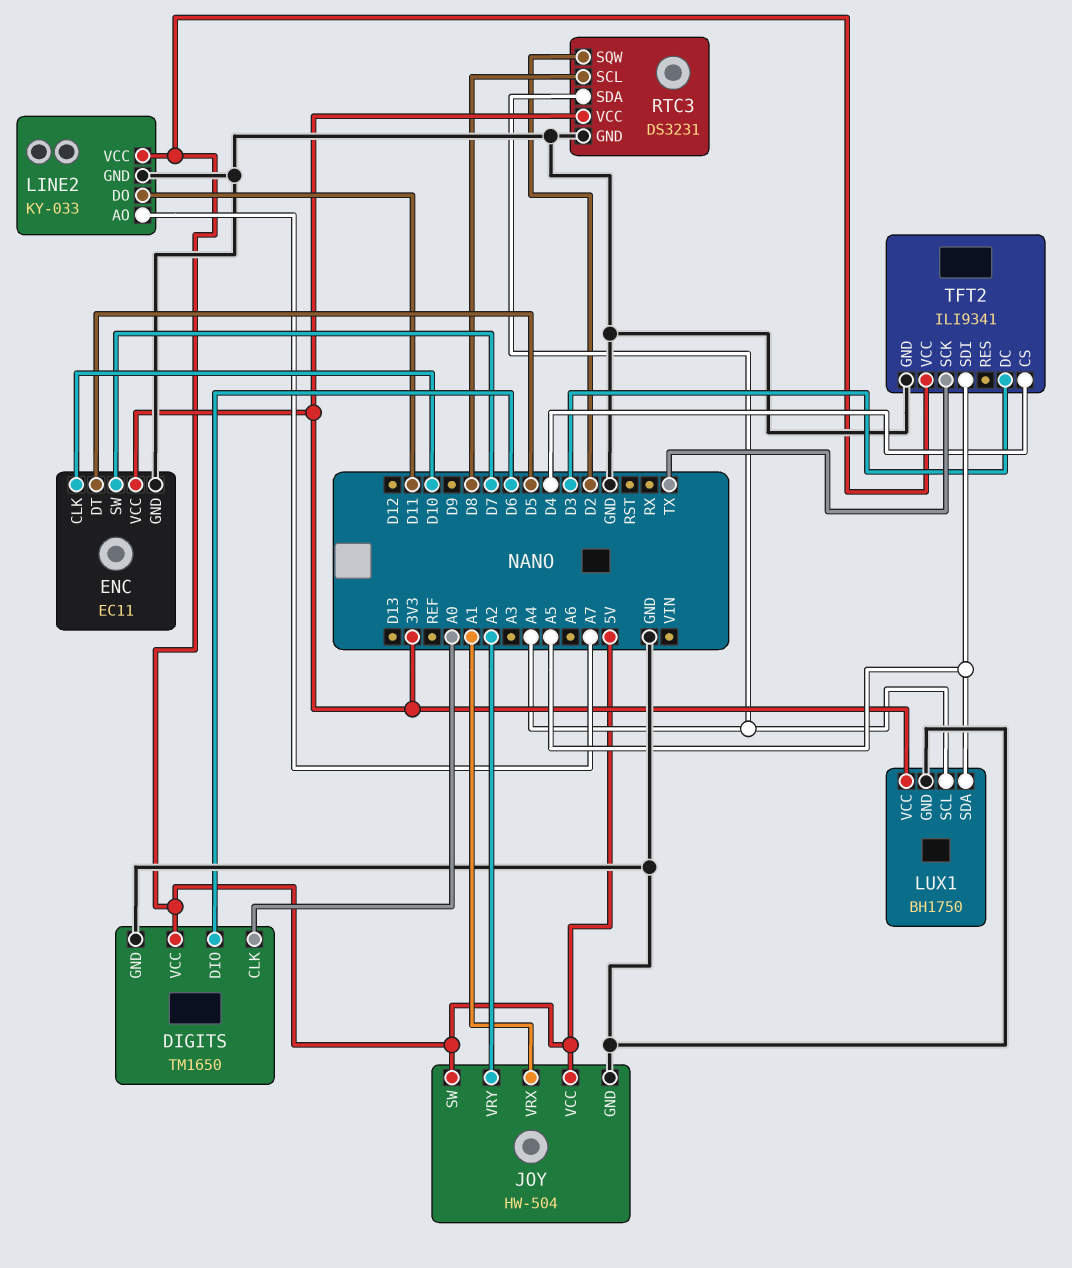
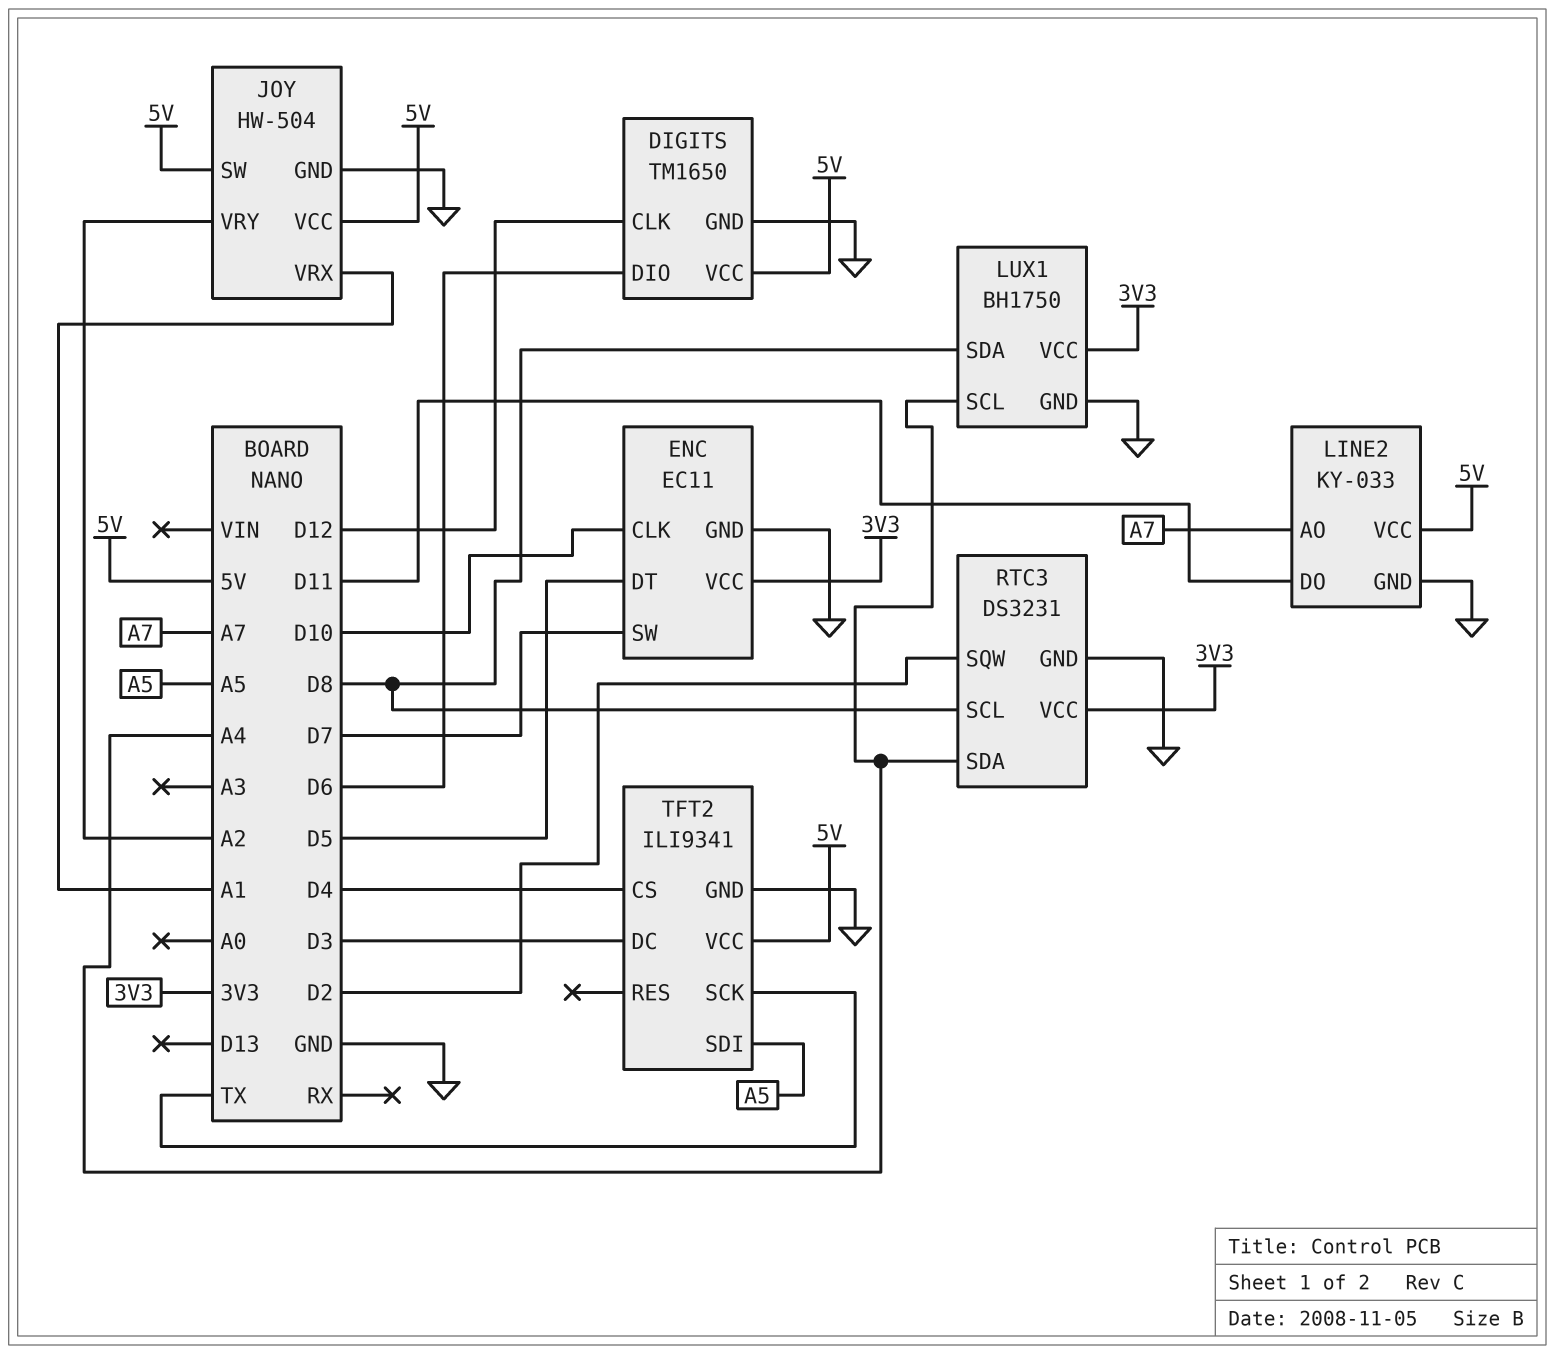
DIGITS pin CLK: A0 -> D12
LUX1 pin SDA: A5 -> D8

